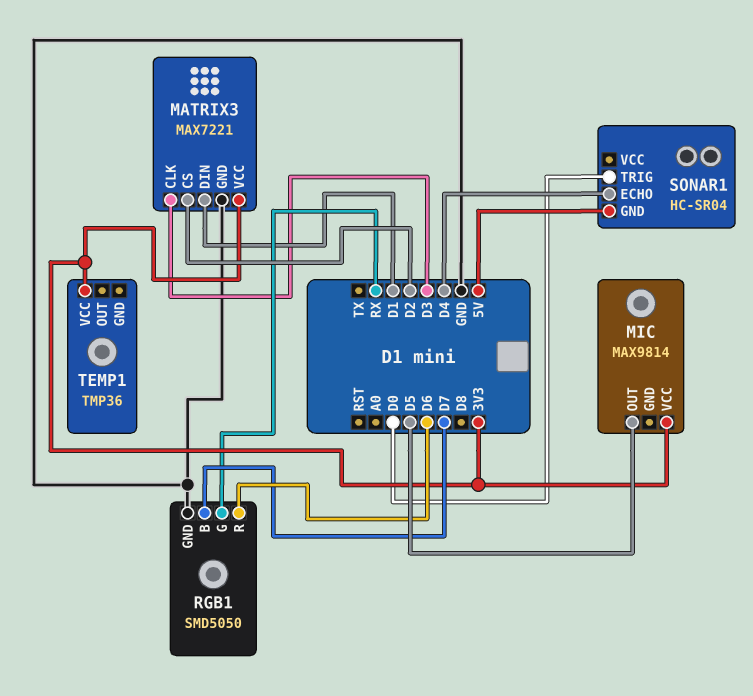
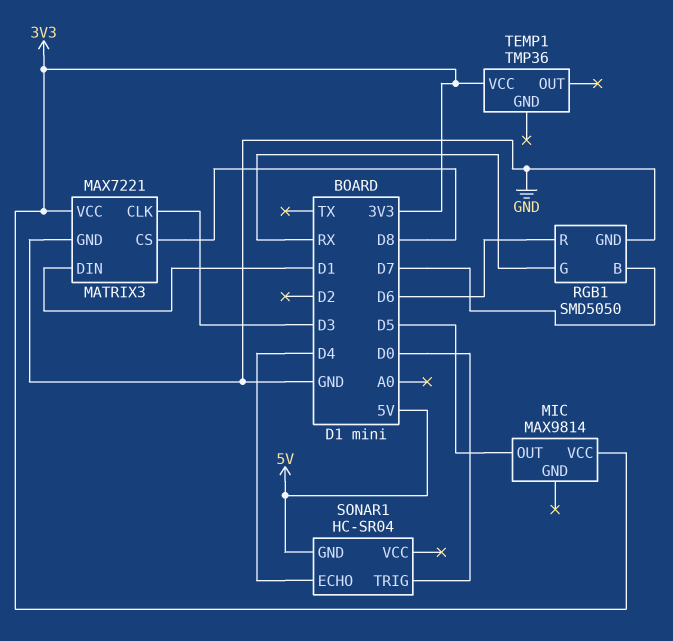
MATRIX3 pin CS: D2 -> D8

